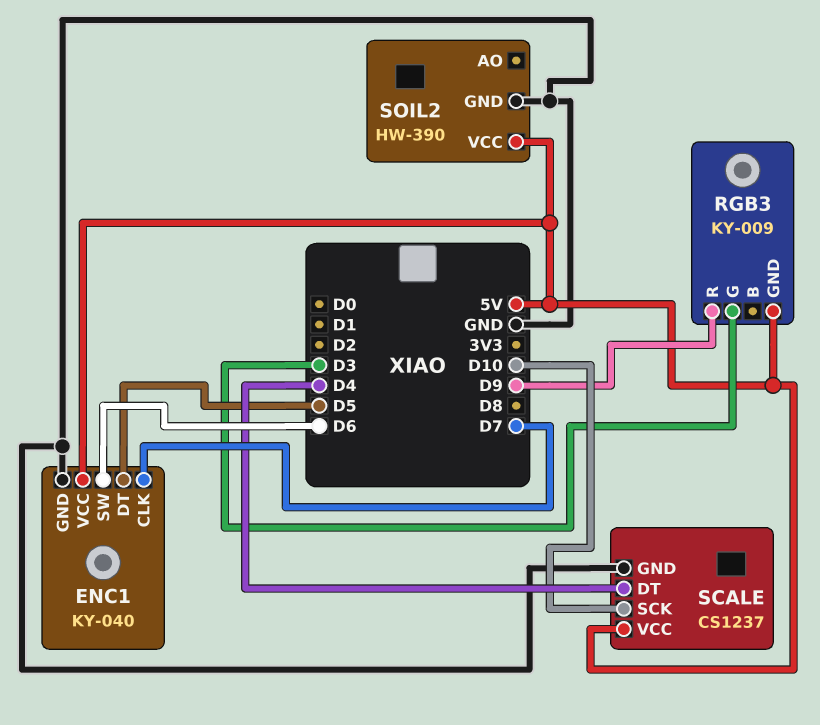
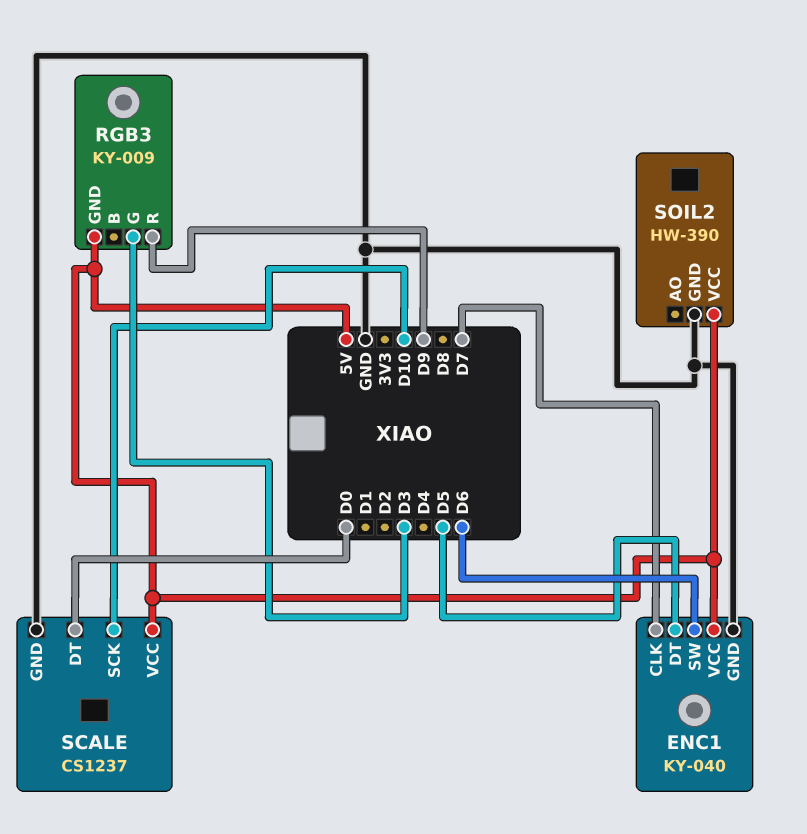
SCALE pin DT: D4 -> D0

